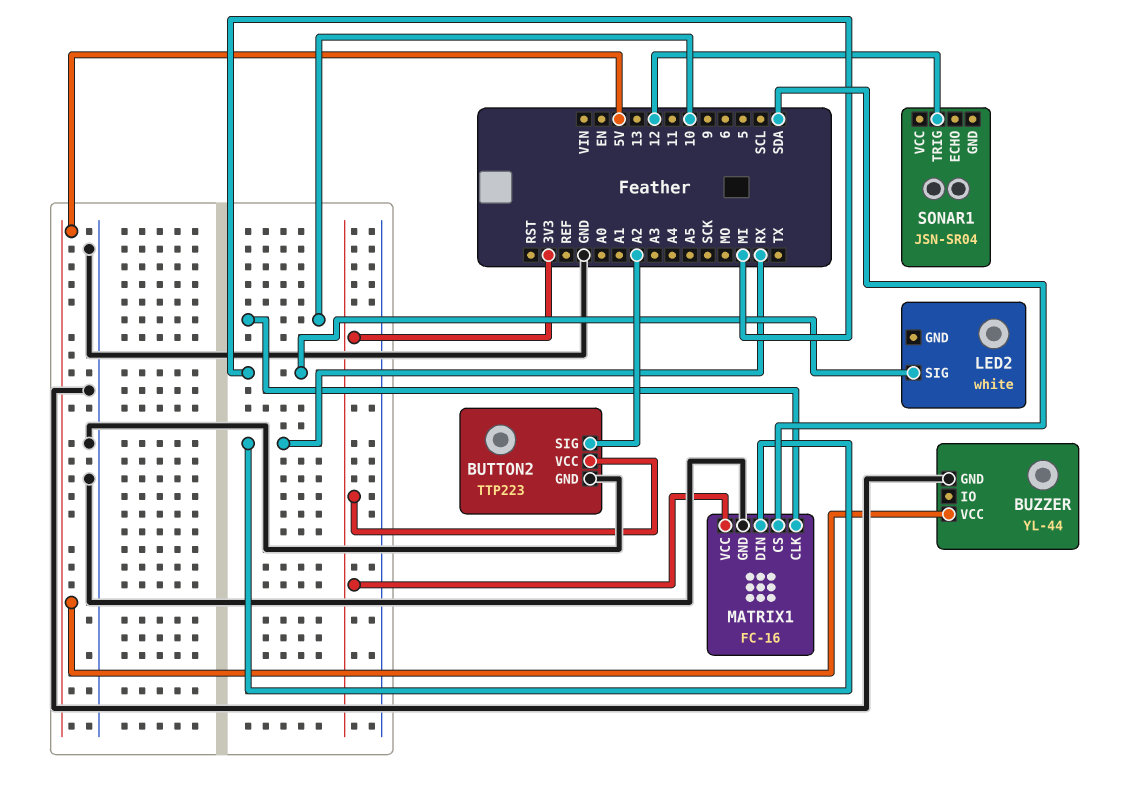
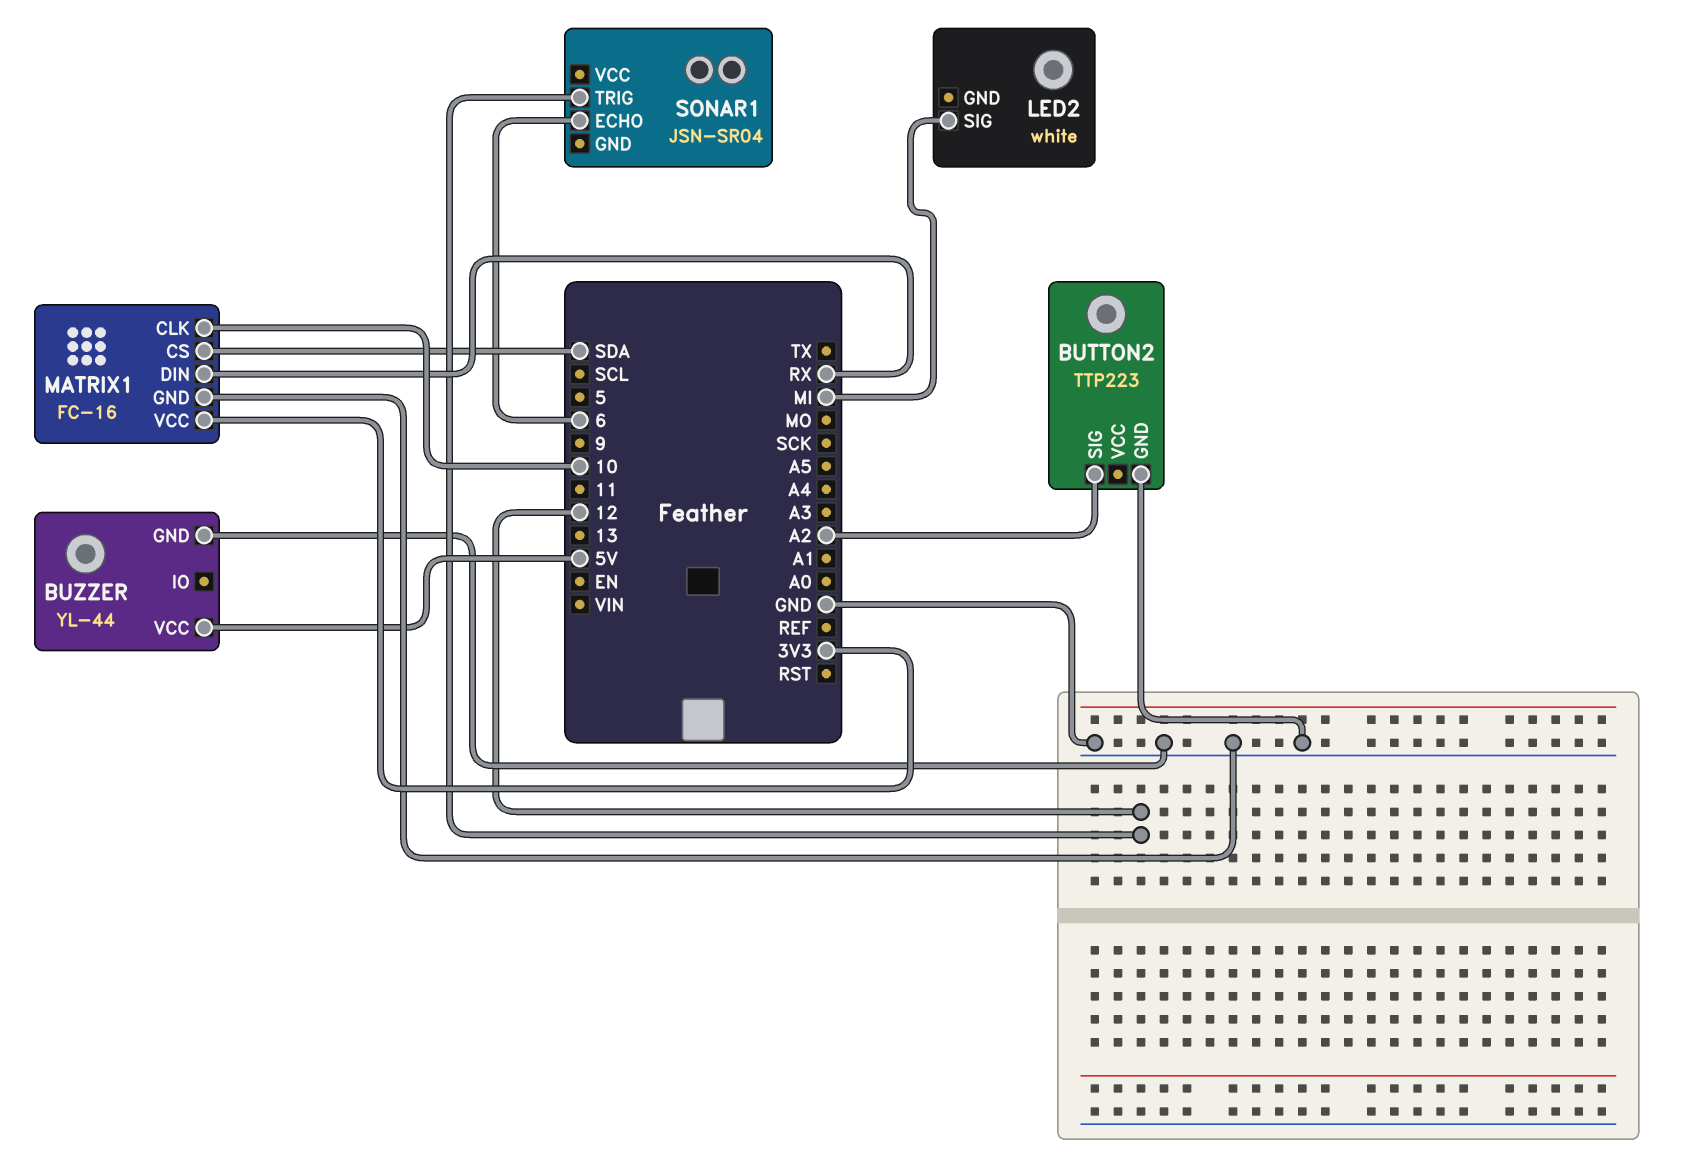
BUTTON2 pin VCC: 3V3 -> none
SONAR1 pin ECHO: none -> 6

